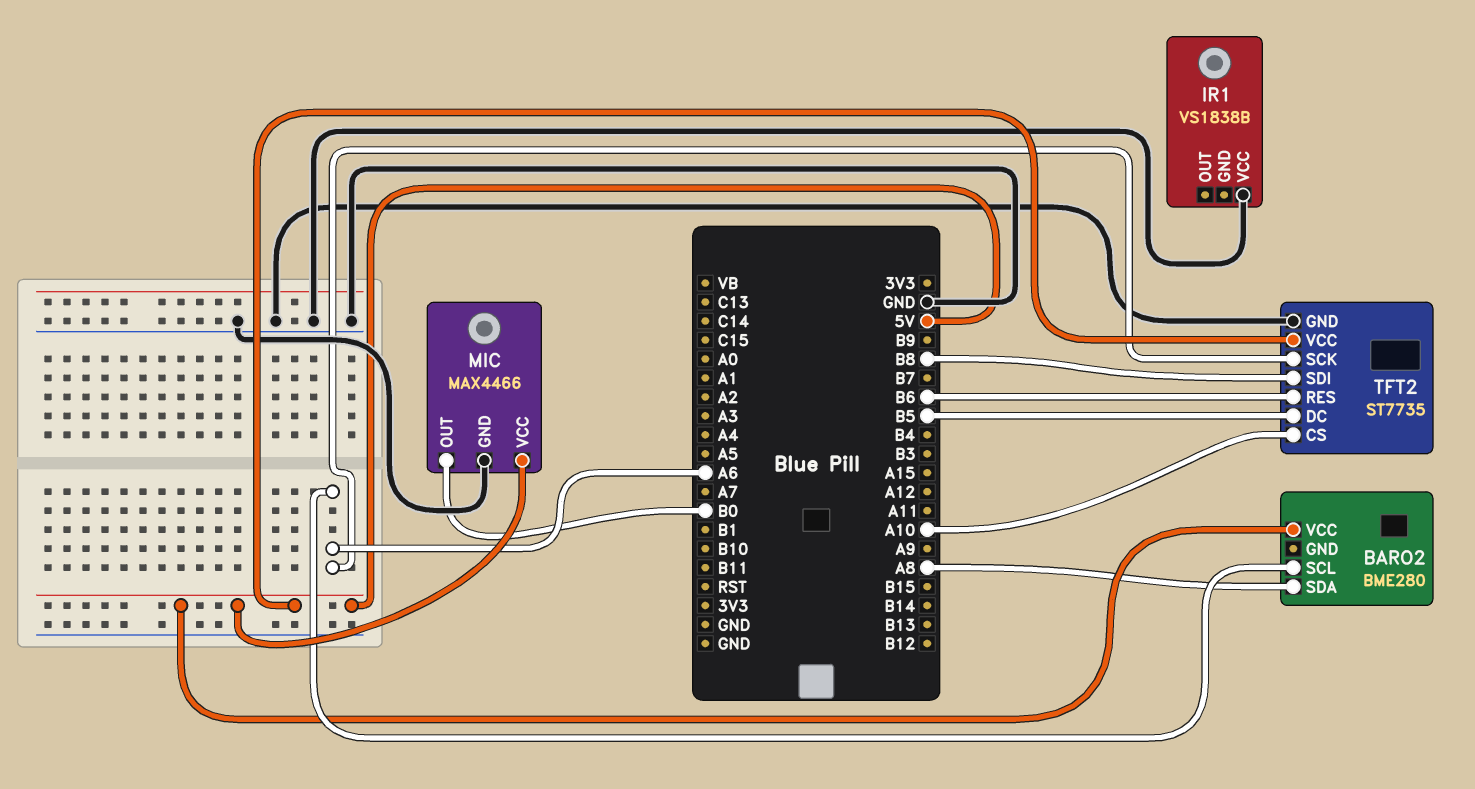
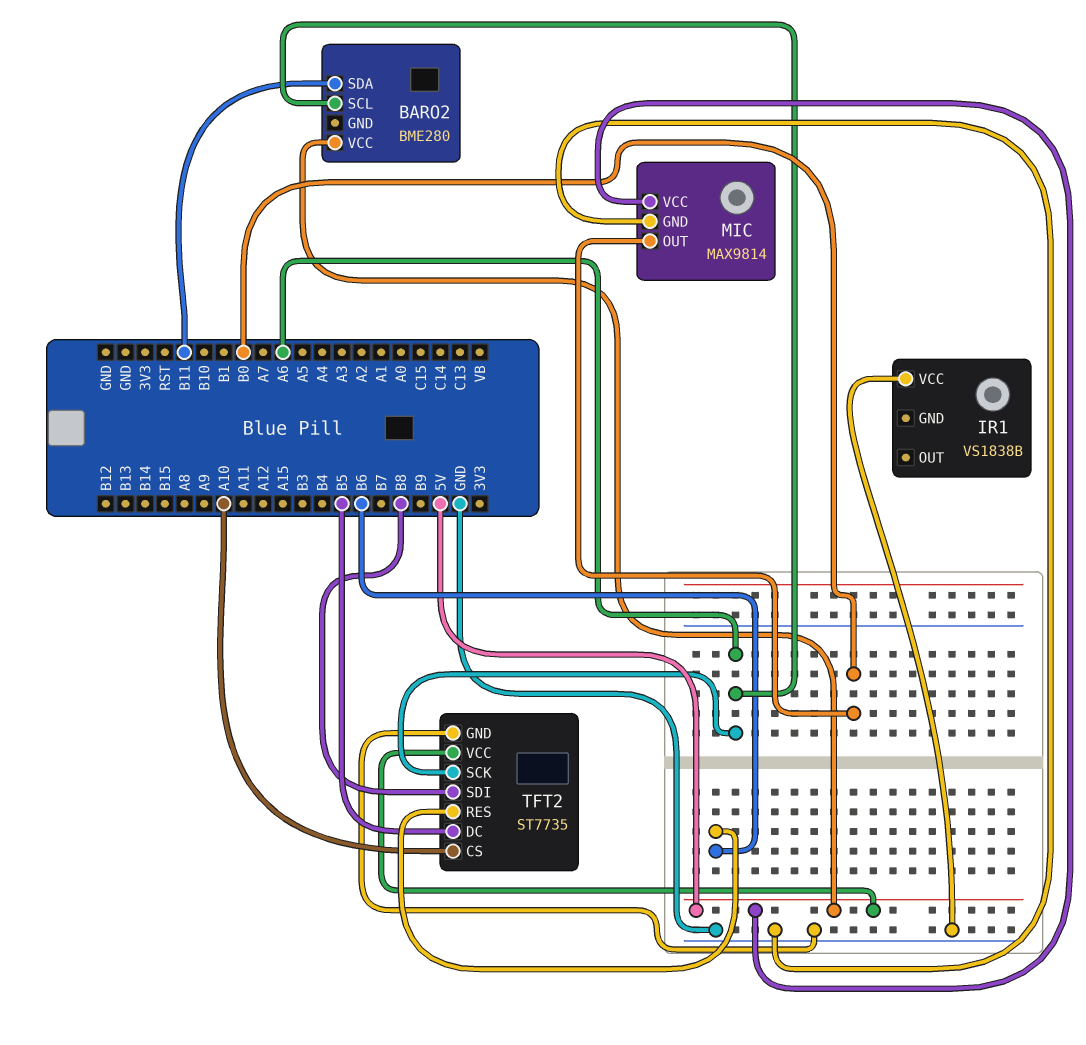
BARO2 pin SDA: A8 -> B11
MIC: MAX4466 -> MAX9814

